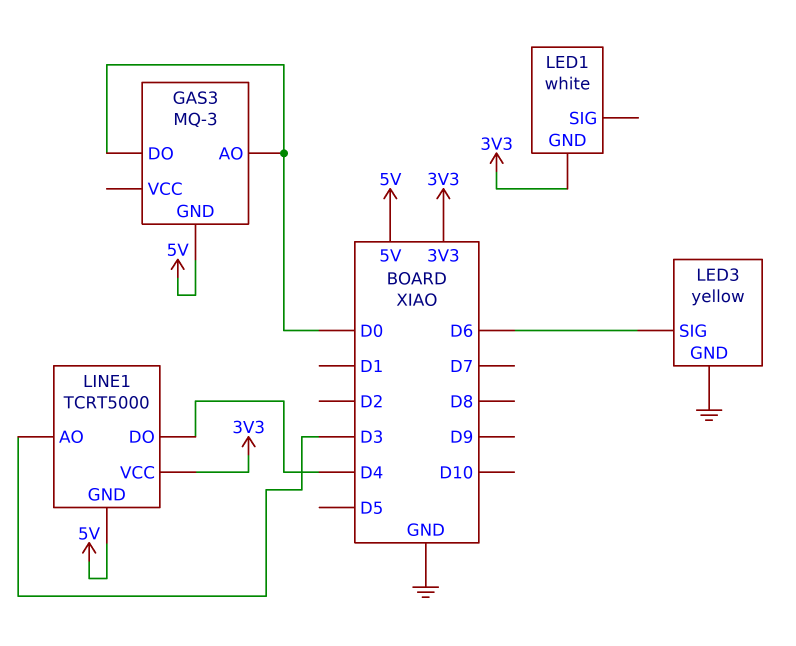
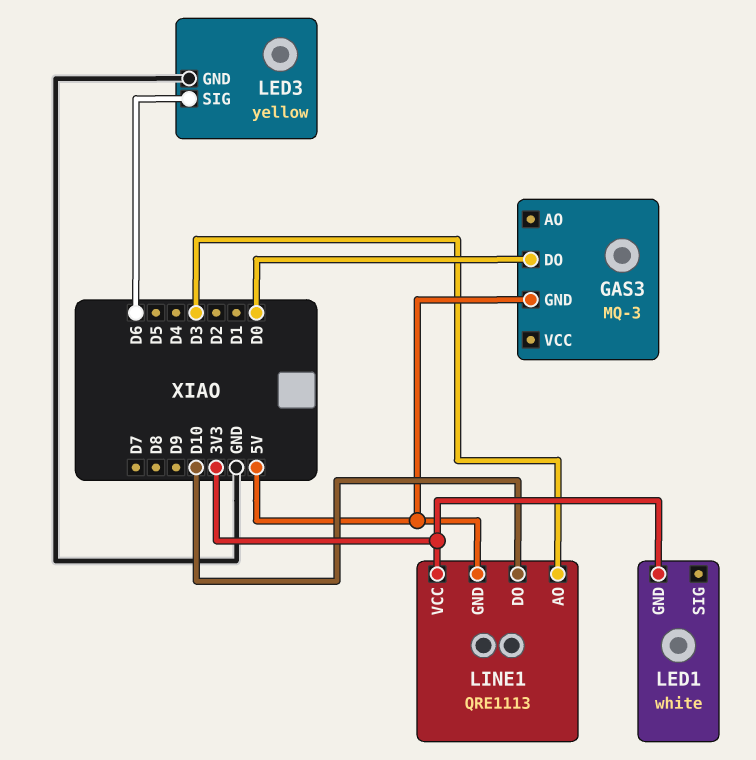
GAS3 pin AO: D0 -> none
LINE1: TCRT5000 -> QRE1113
LINE1 pin DO: D4 -> D10

